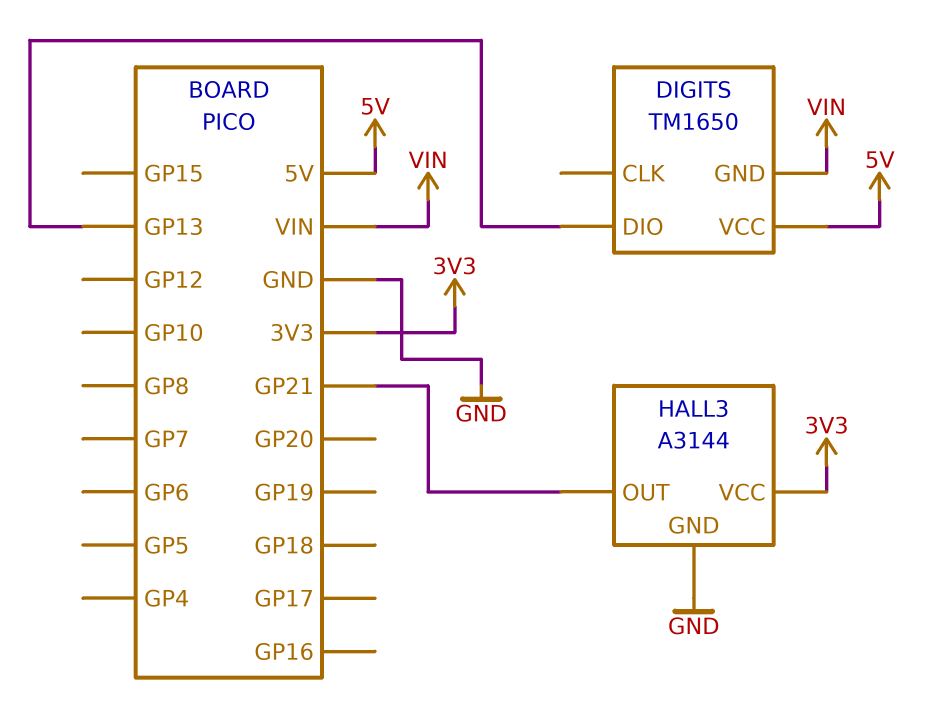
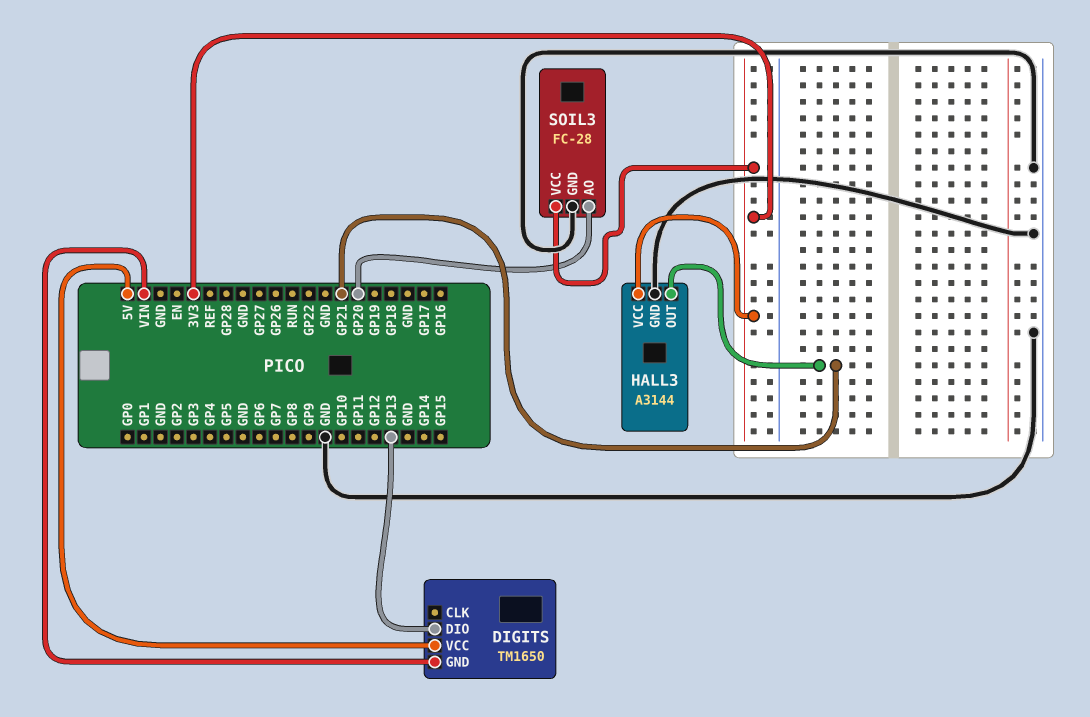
SOIL3: none -> FC-28
SOIL3 pin AO: none -> GP20
SOIL3 pin GND: none -> GND
SOIL3 pin VCC: none -> 3V3

